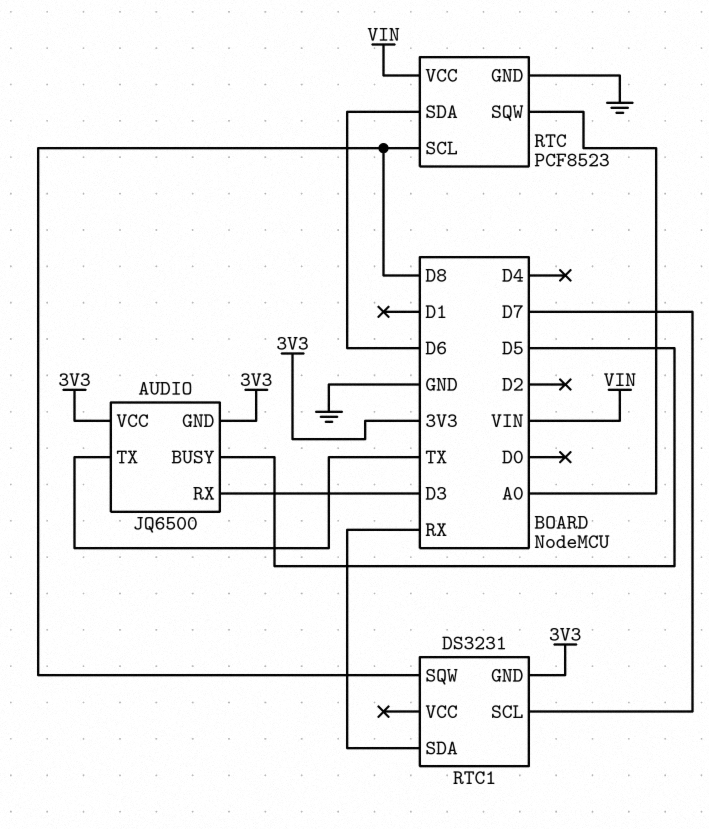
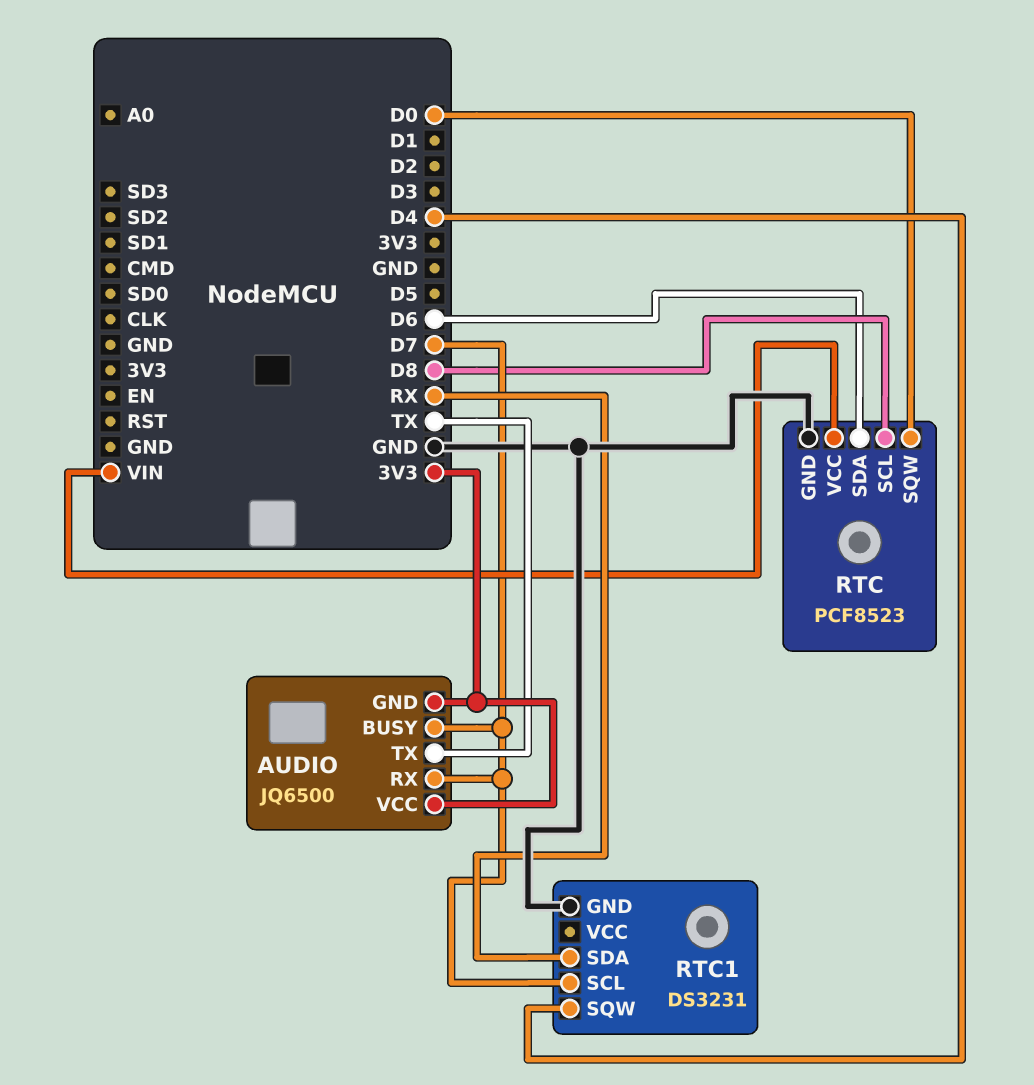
AUDIO pin BUSY: D5 -> D7
AUDIO pin RX: D3 -> D7
RTC pin SQW: A0 -> D0
RTC1 pin GND: 3V3 -> GND
RTC1 pin SQW: D8 -> D4

